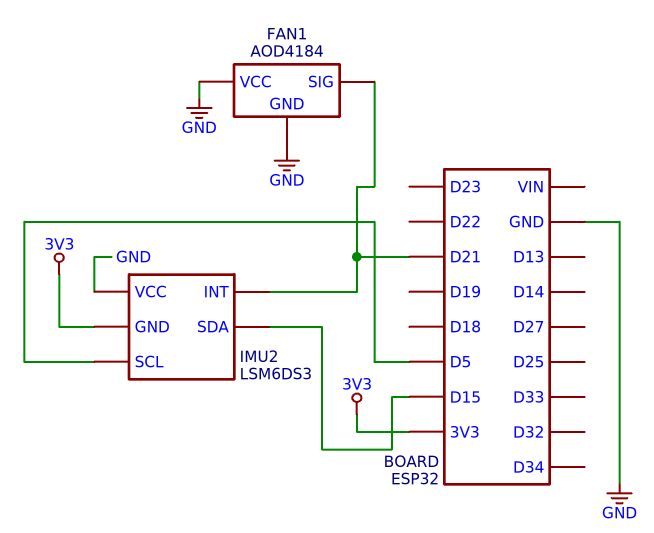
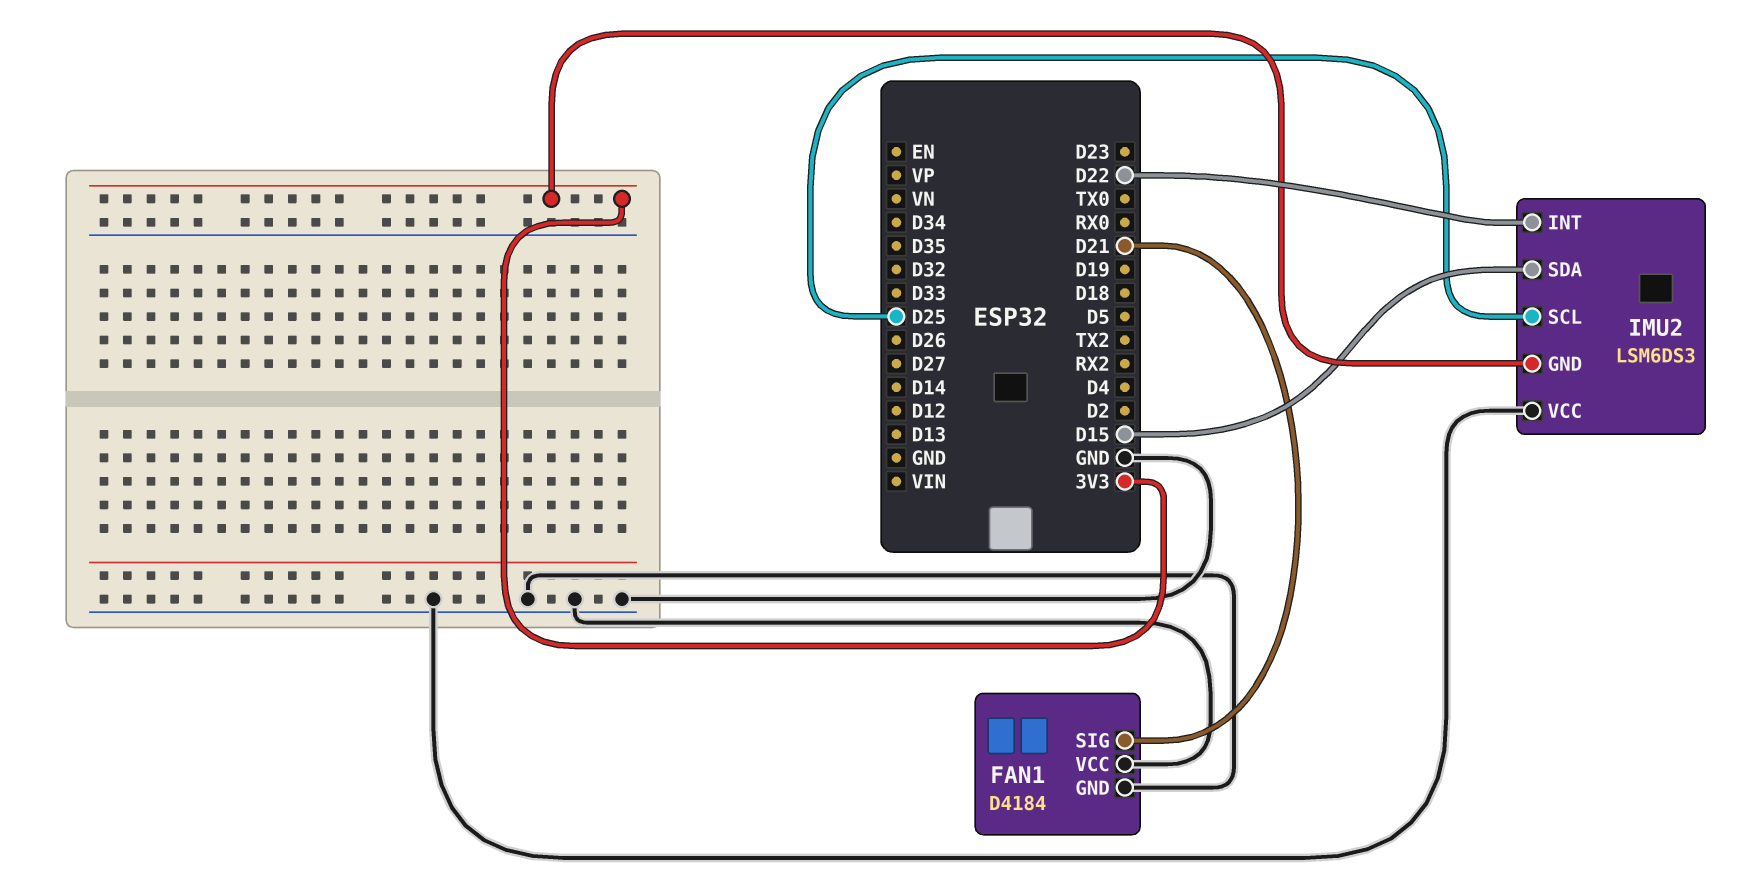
FAN1: AOD4184 -> D4184
IMU2 pin INT: D21 -> D22
IMU2 pin SCL: D5 -> D25

